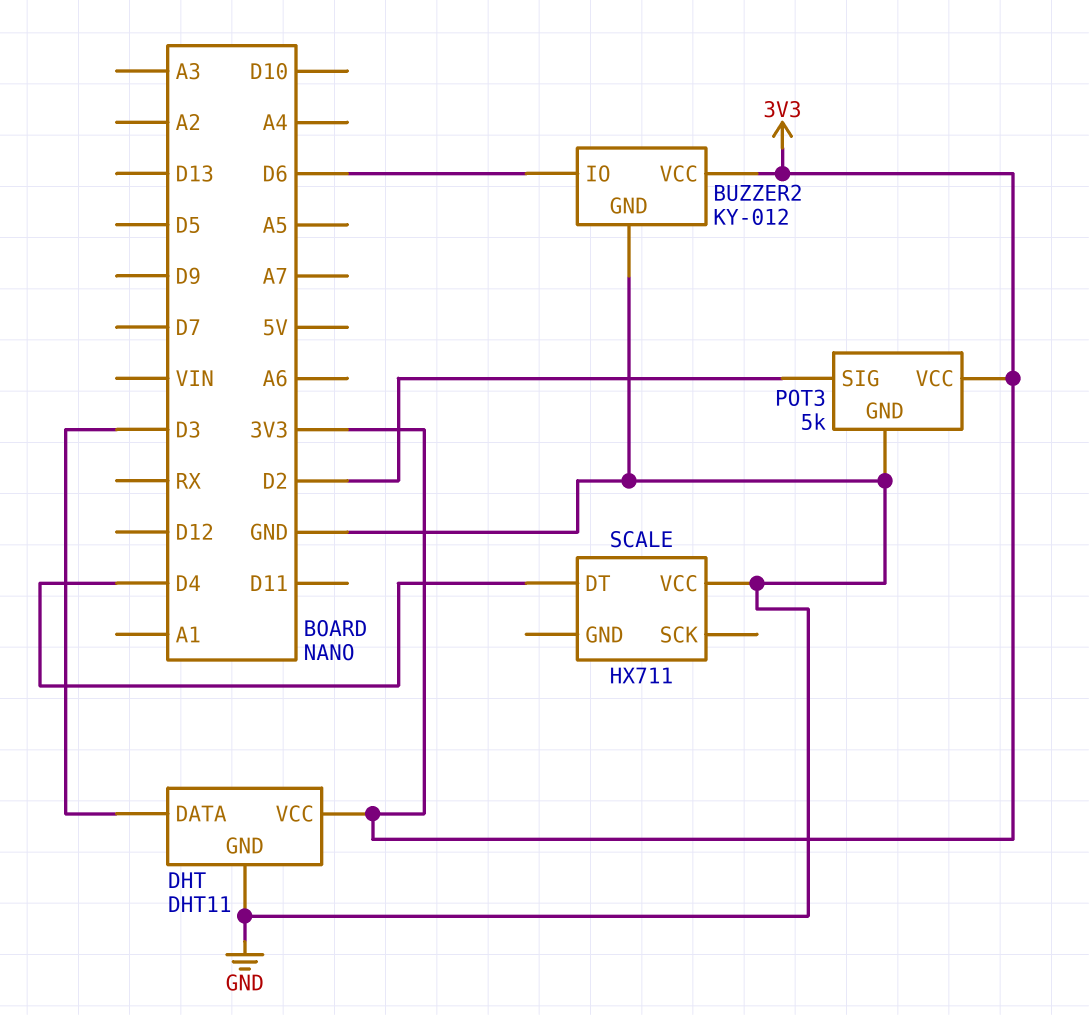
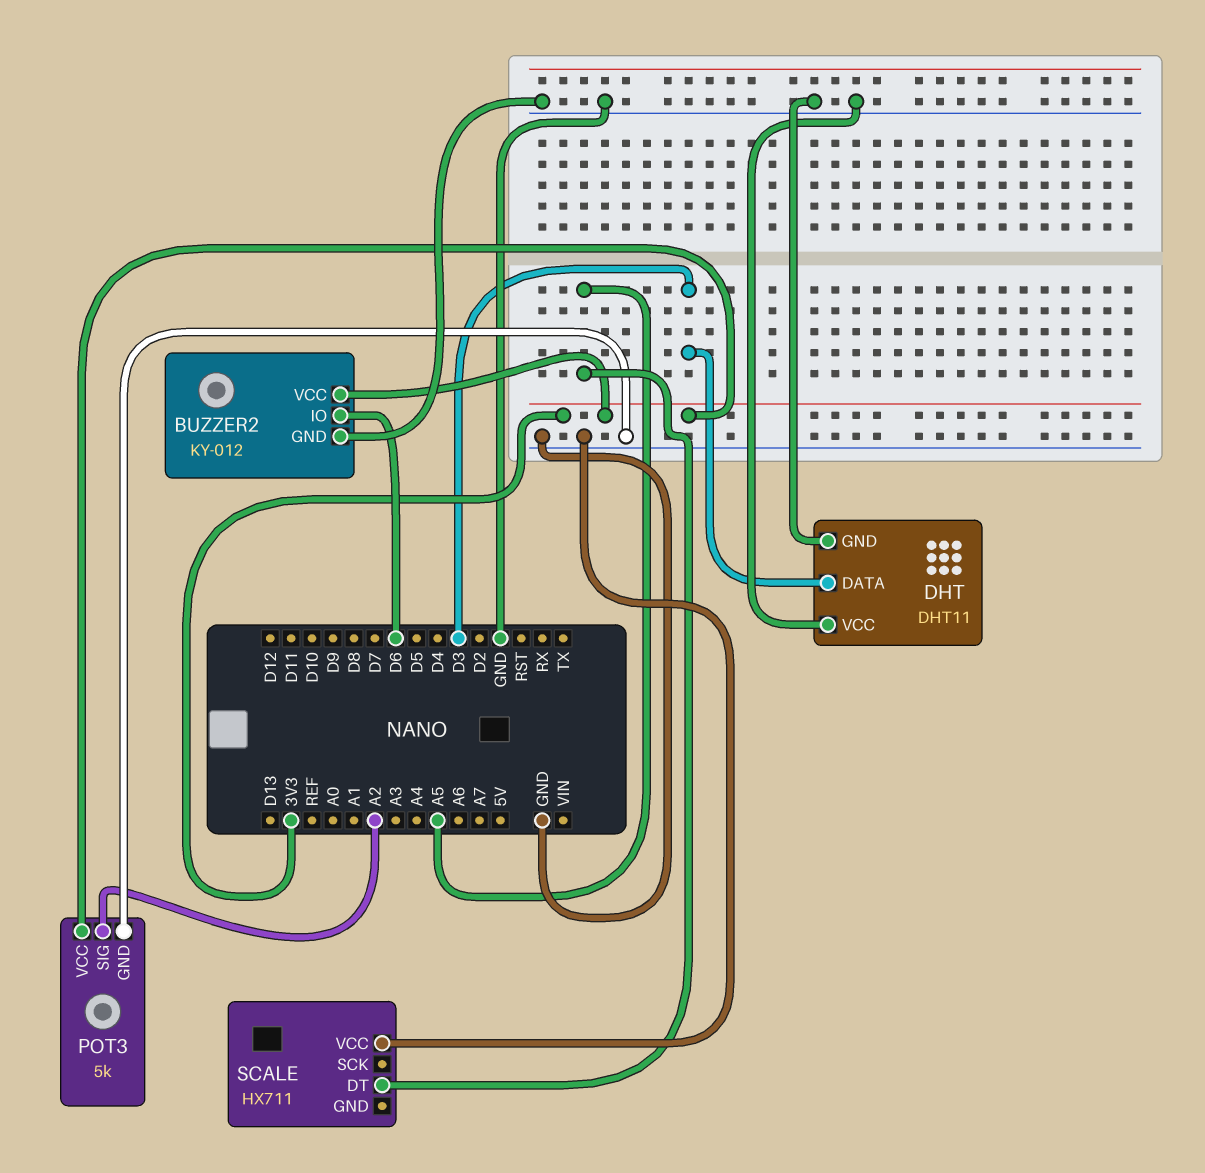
DHT pin VCC: 3V3 -> GND
POT3 pin SIG: D2 -> A2
SCALE pin DT: D4 -> A5

